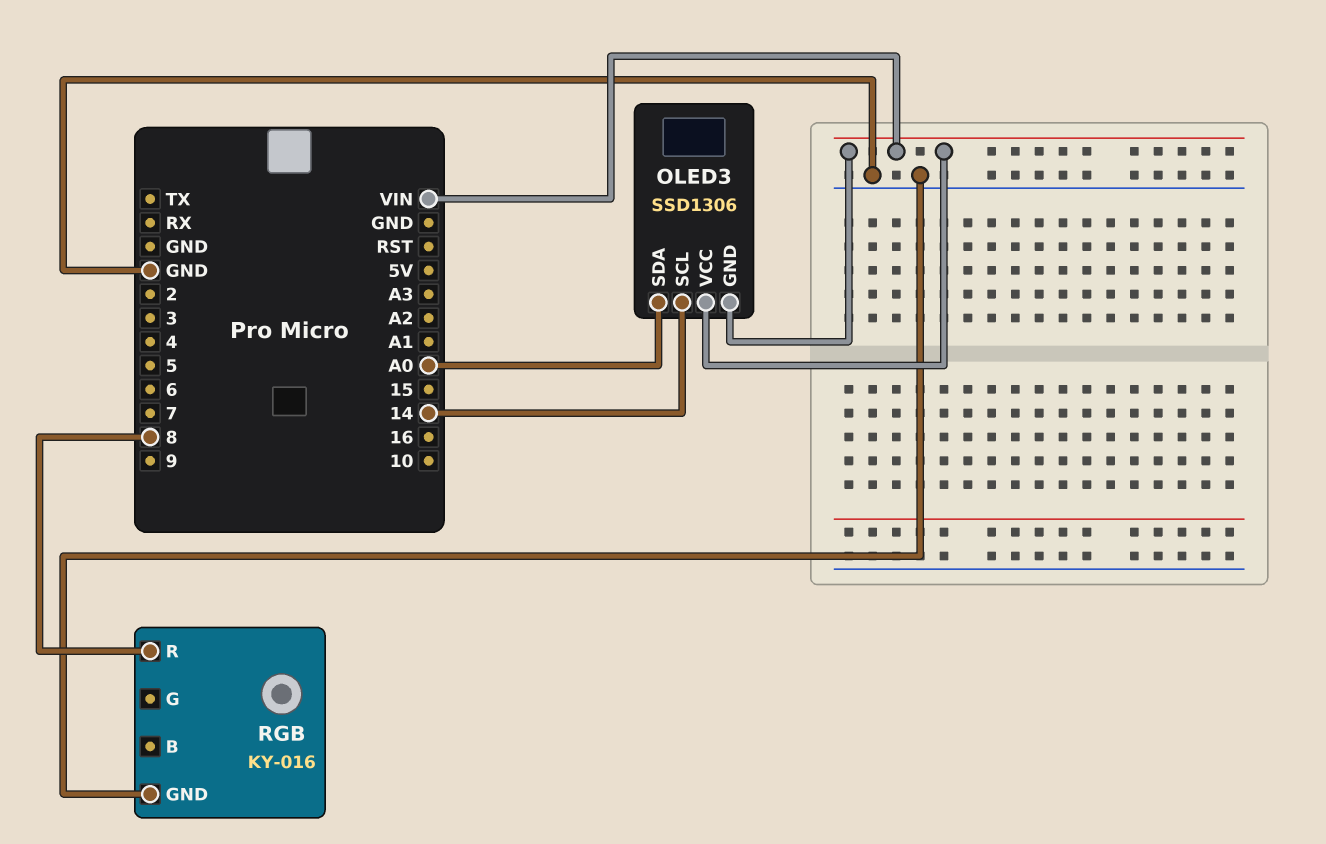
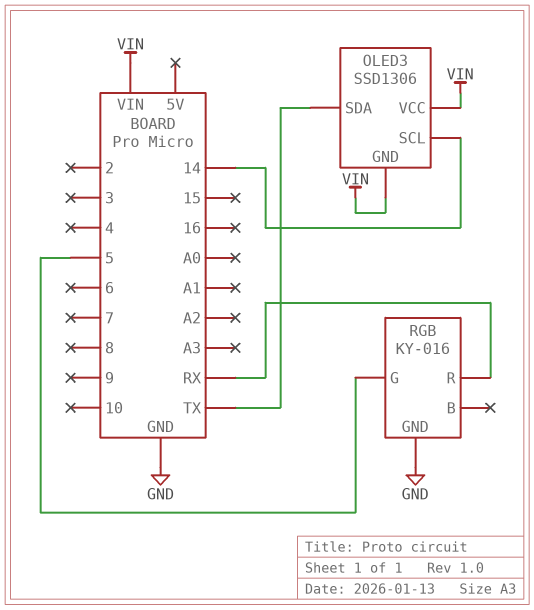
OLED3 pin SDA: A0 -> TX
RGB pin G: none -> 5
RGB pin R: 8 -> RX

